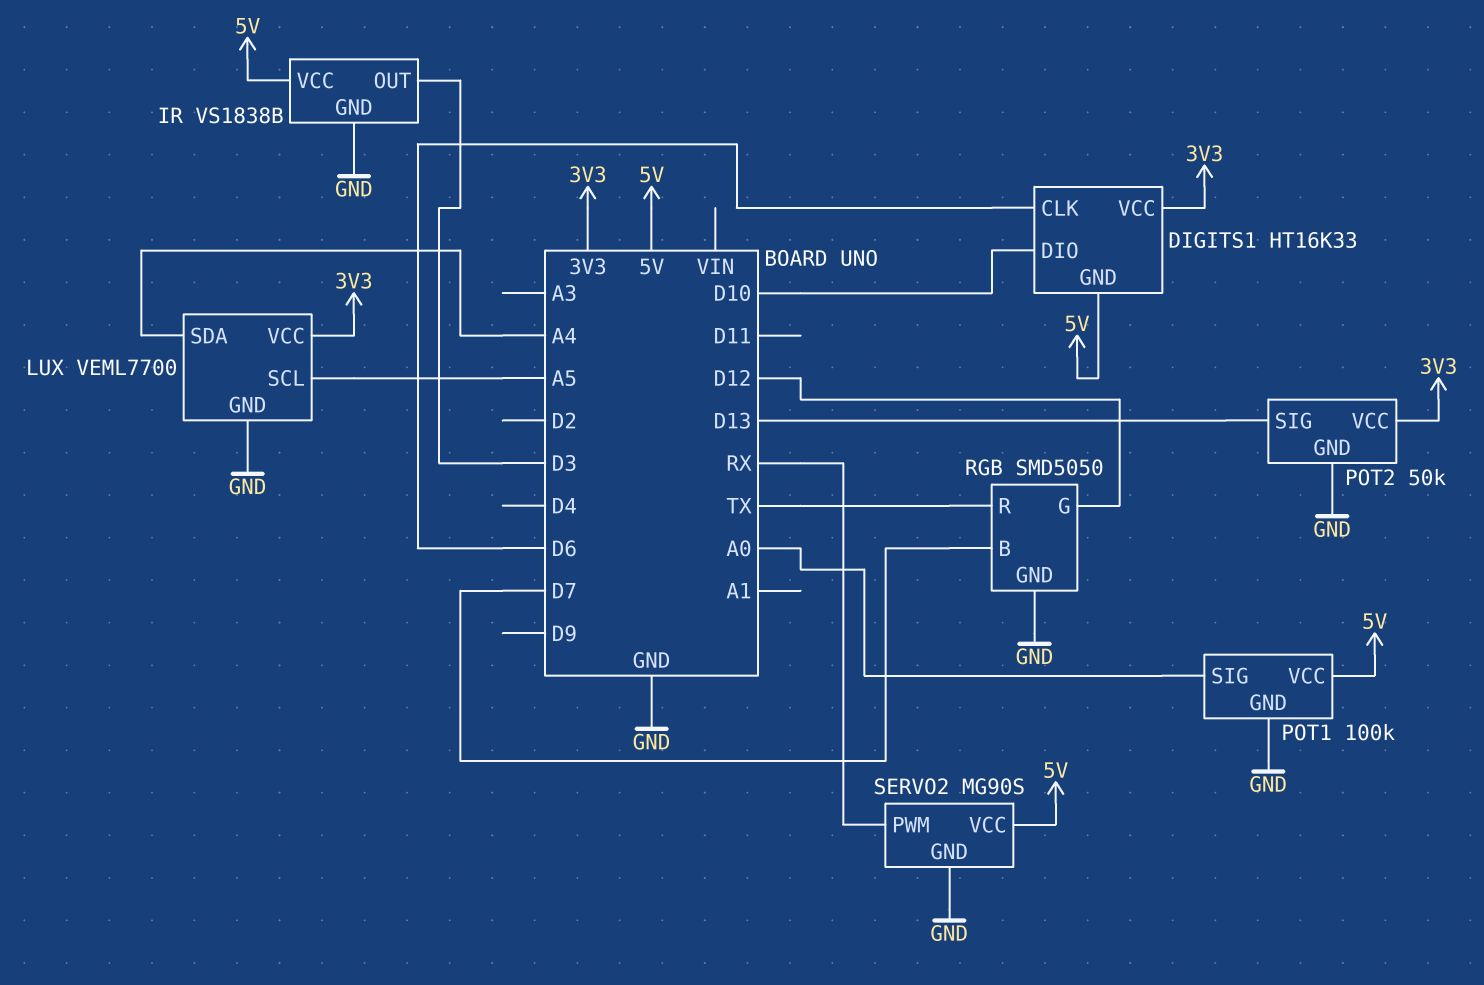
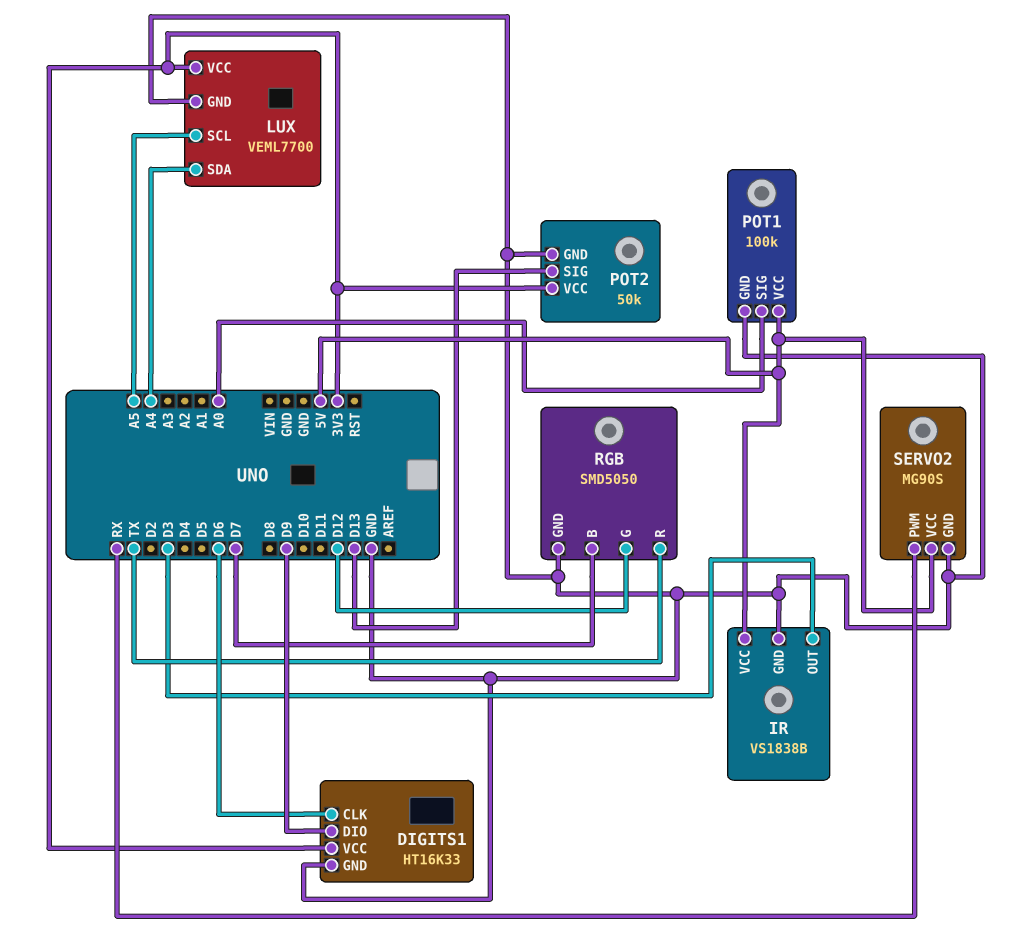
DIGITS1 pin DIO: D10 -> D9
DIGITS1 pin GND: 5V -> GND

